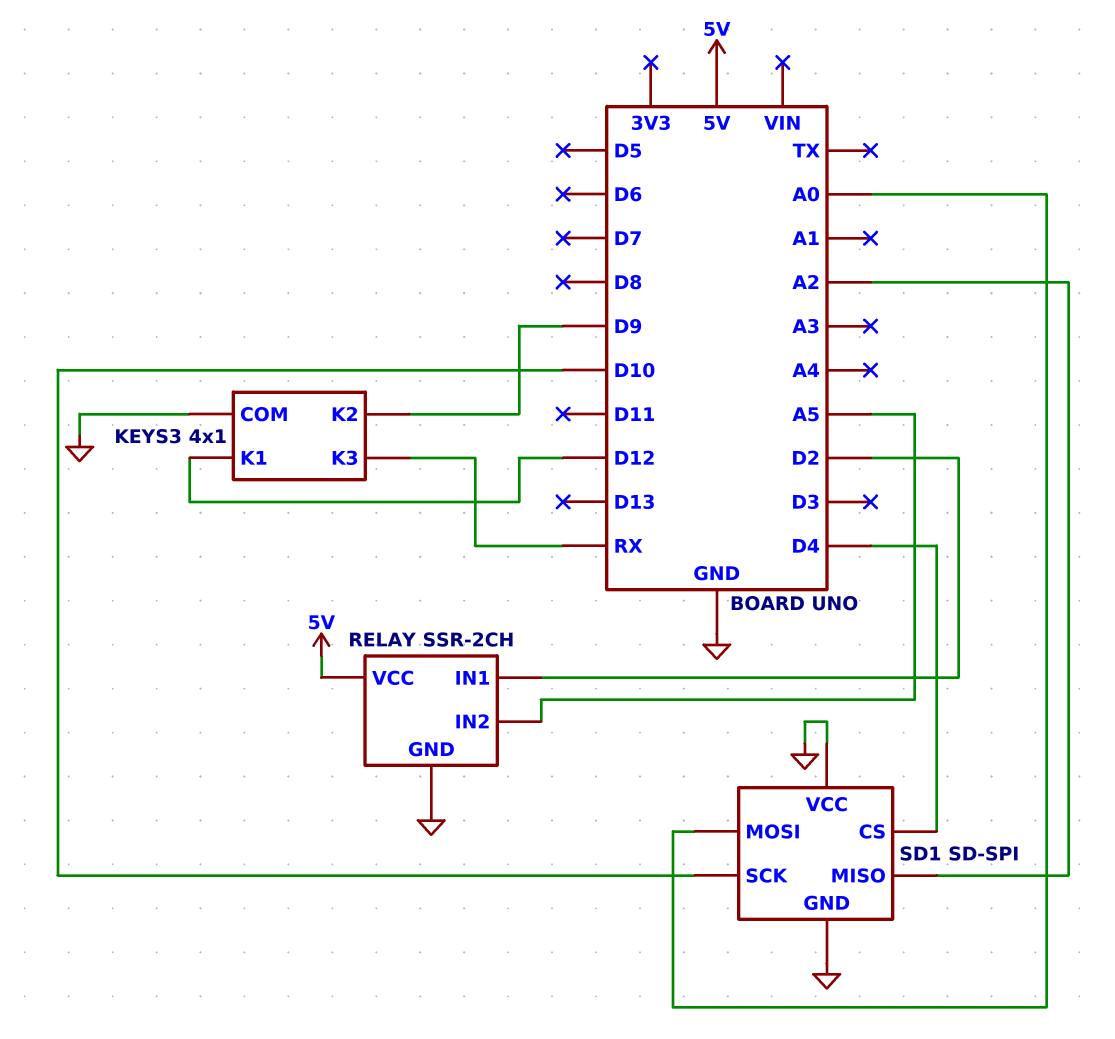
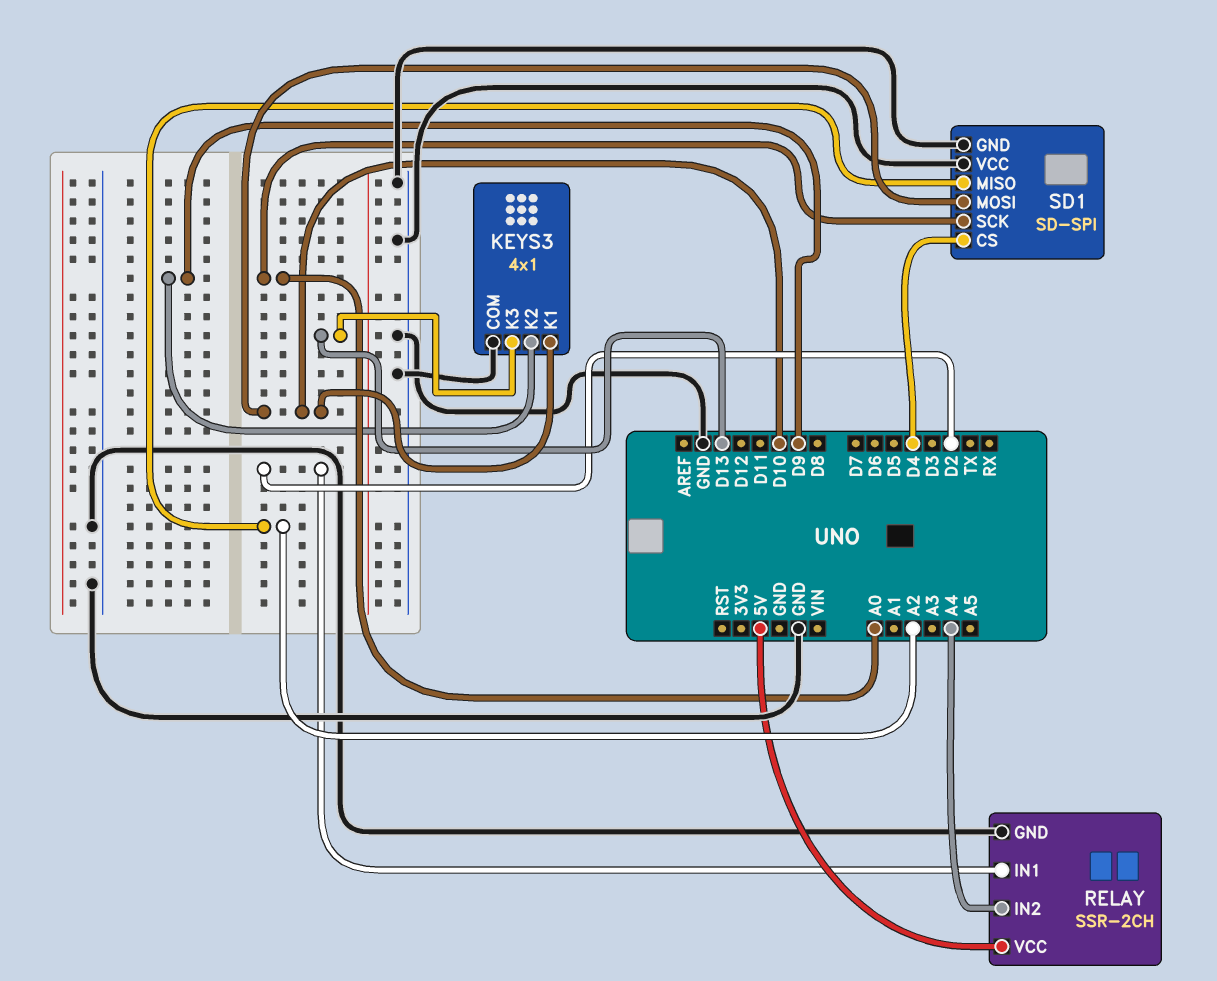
KEYS3 pin K1: D12 -> D10
KEYS3 pin K3: RX -> D13
RELAY pin IN2: A5 -> A4
SD1 pin MOSI: A0 -> D10
SD1 pin SCK: D10 -> A0

